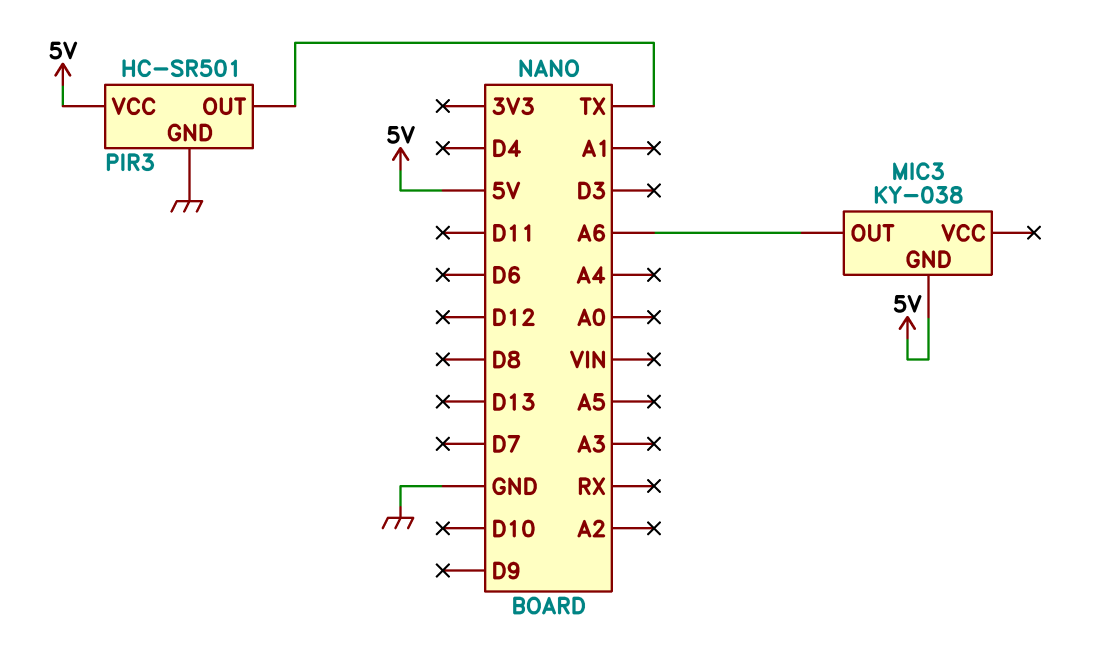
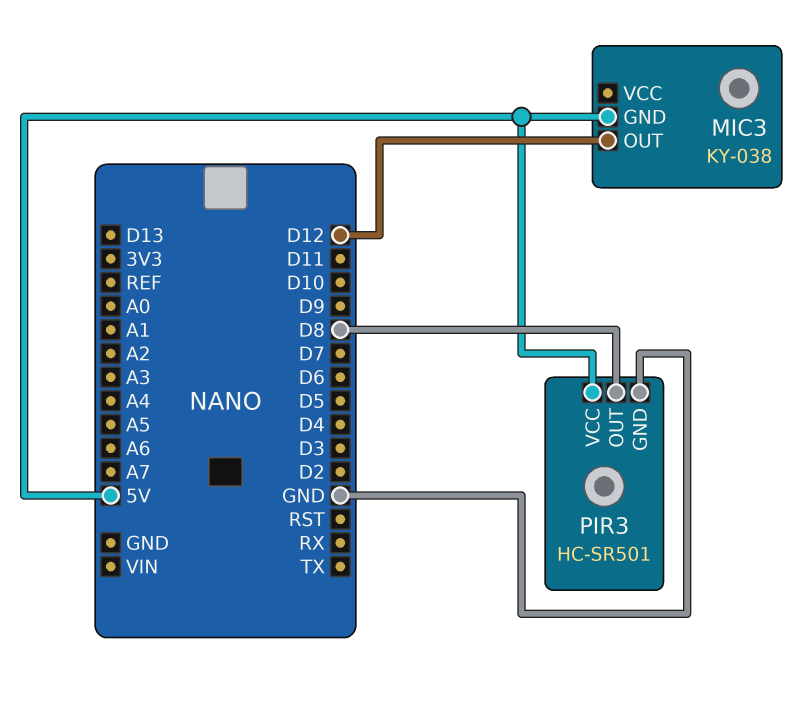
MIC3 pin OUT: A6 -> D12
PIR3 pin OUT: TX -> D8

